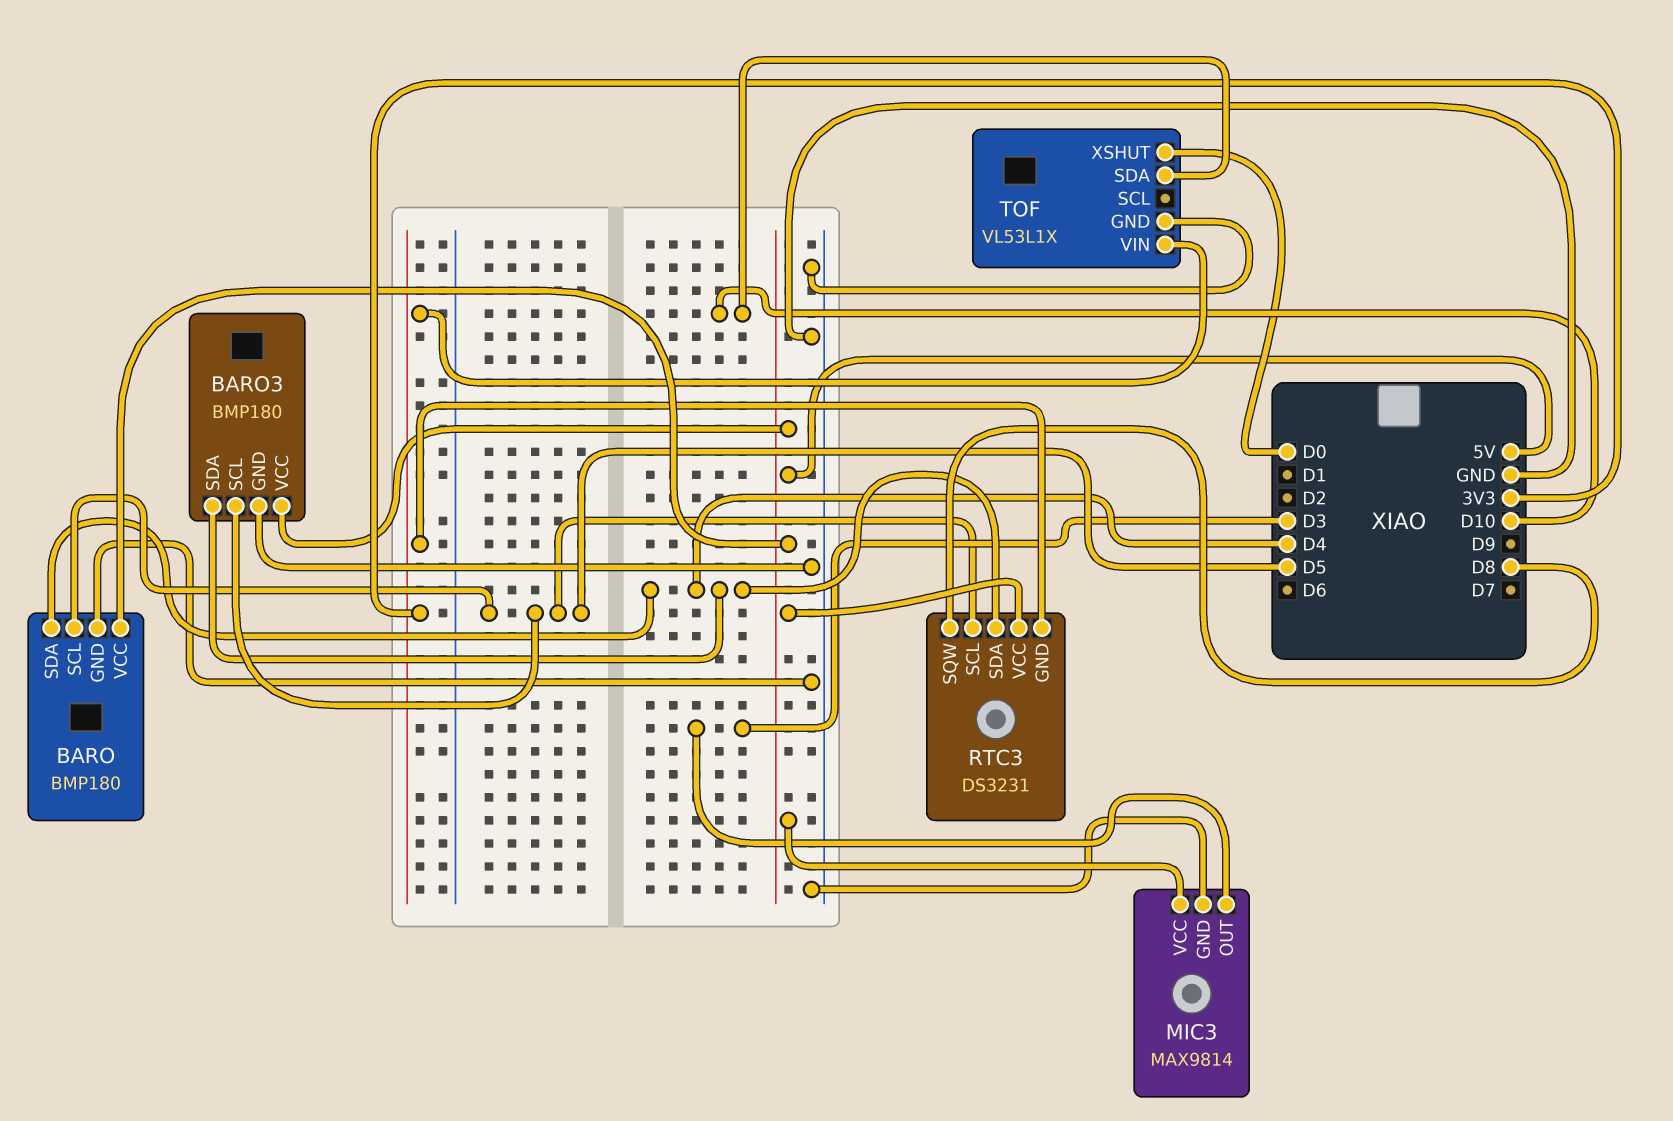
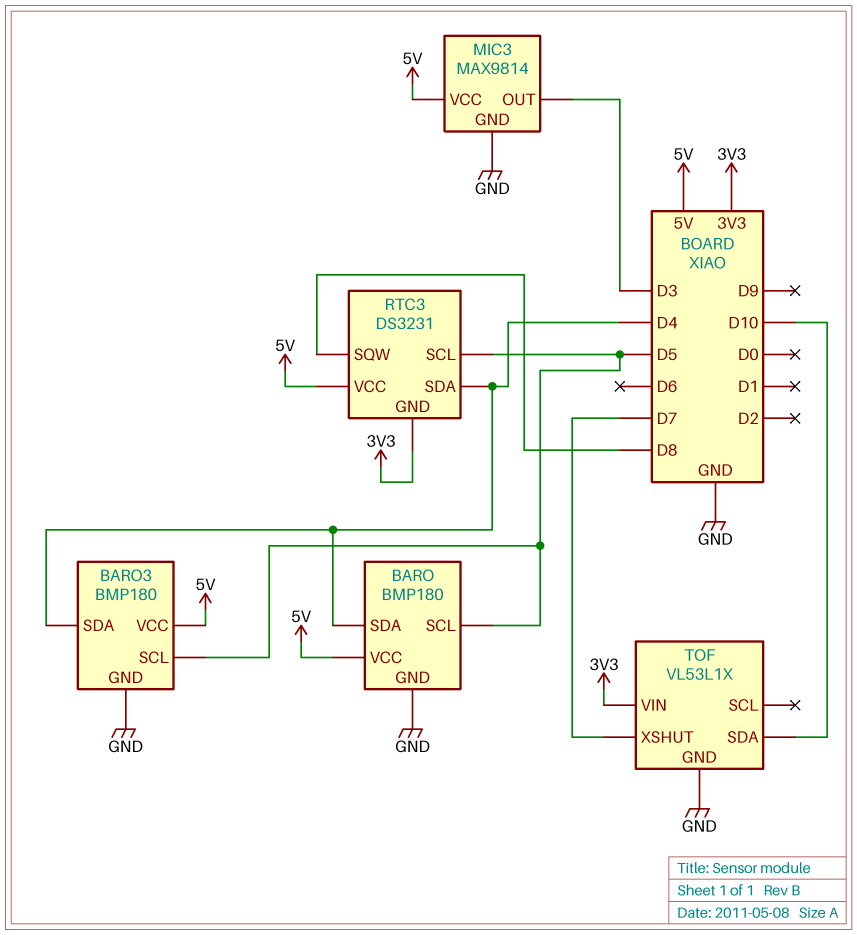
TOF pin XSHUT: D0 -> D7

